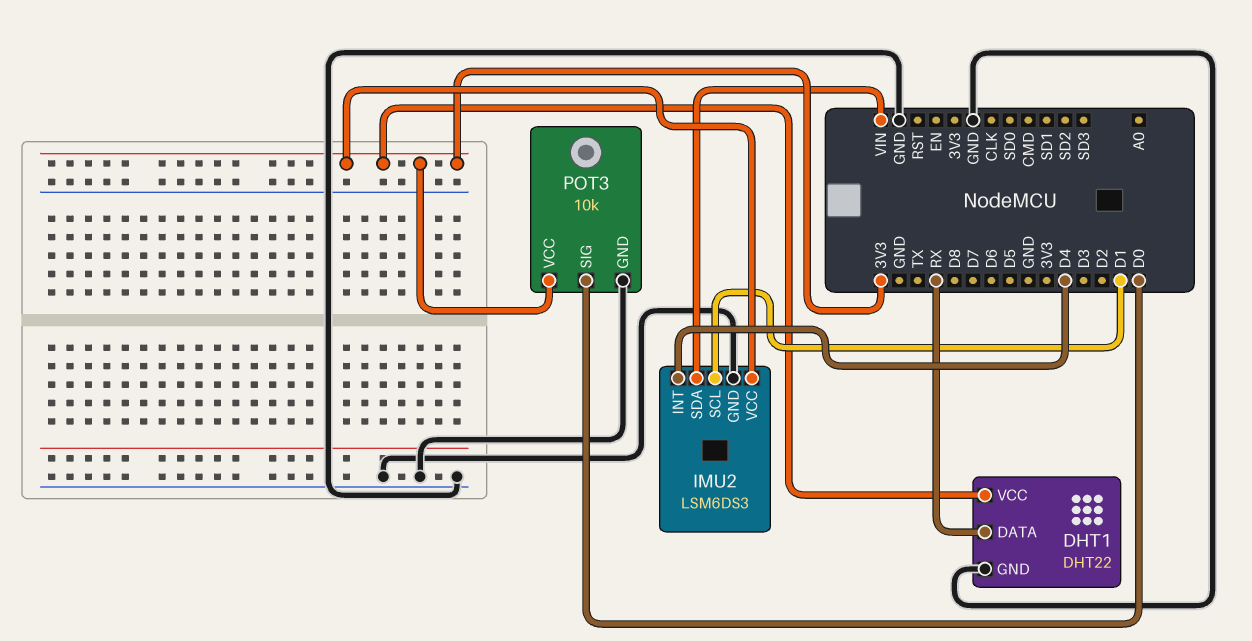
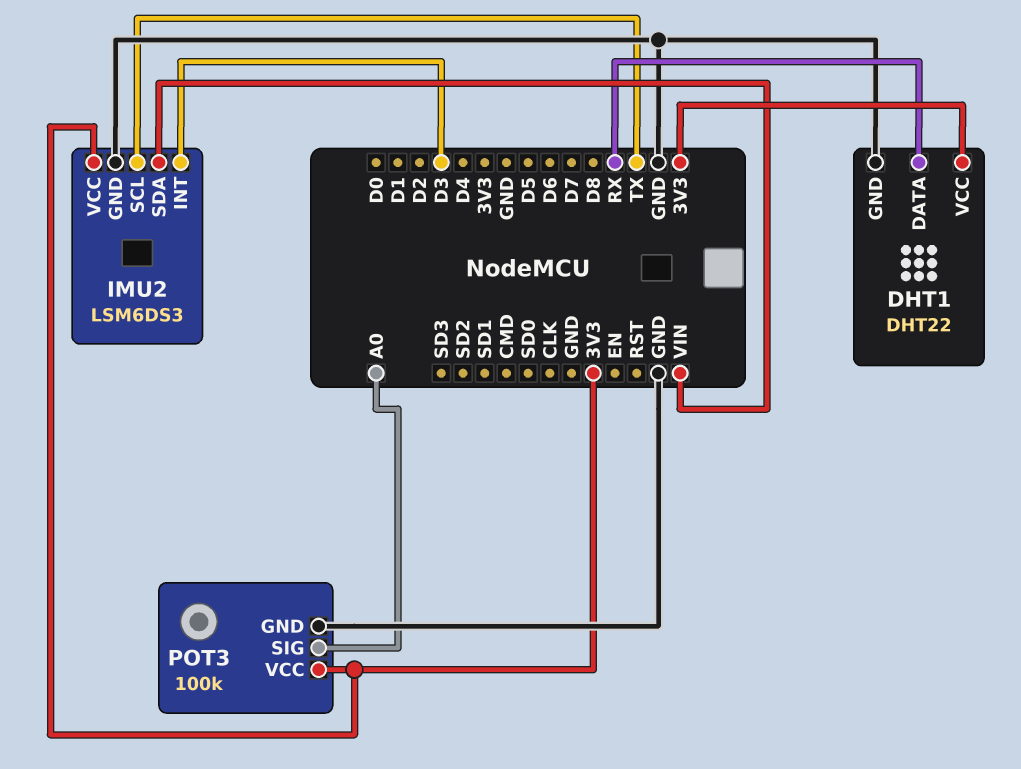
IMU2 pin INT: D4 -> D3
IMU2 pin SCL: D1 -> TX
POT3: 10k -> 100k
POT3 pin SIG: D0 -> A0

